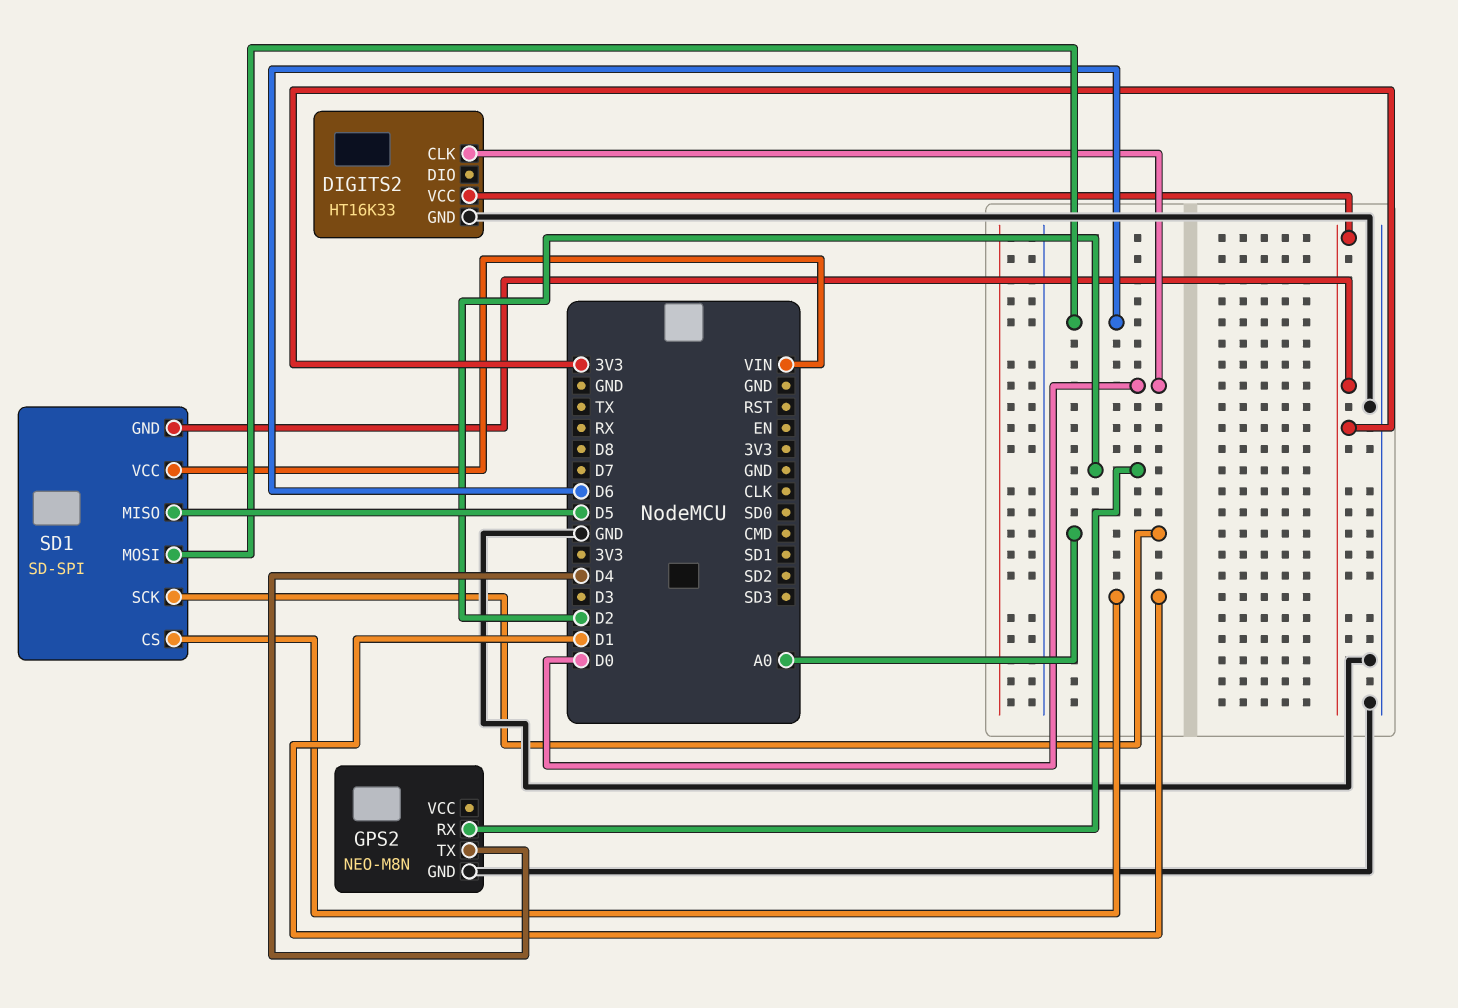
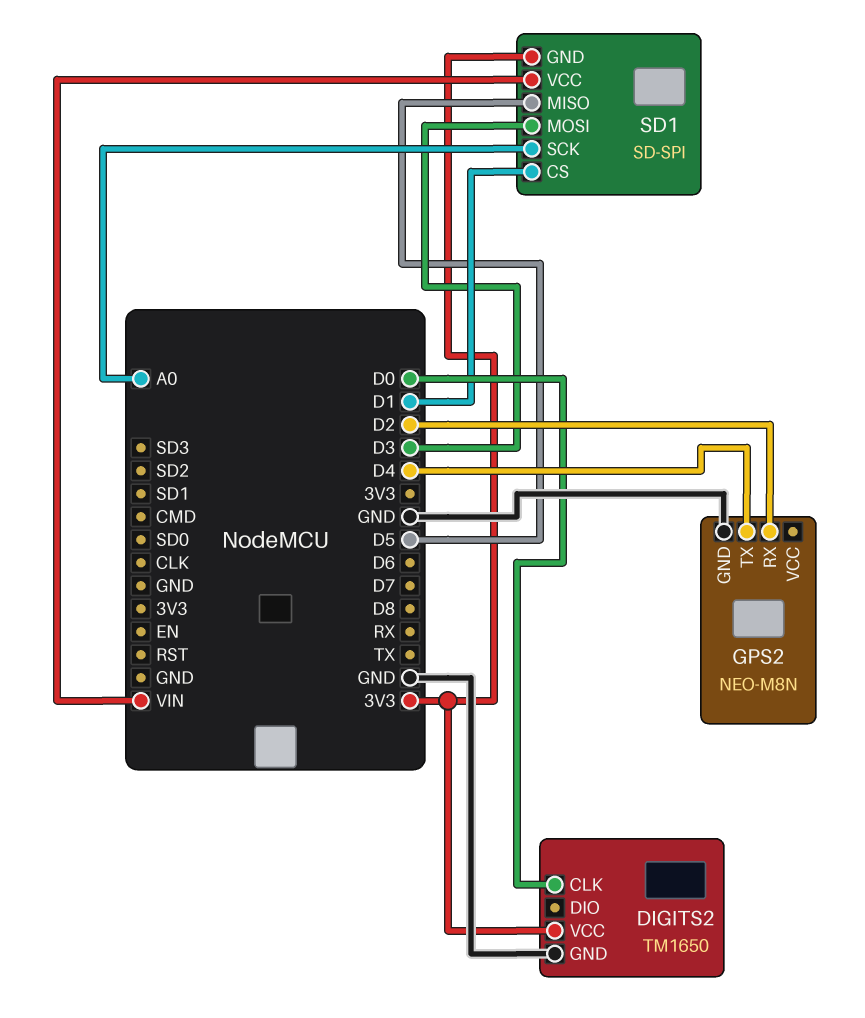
DIGITS2: HT16K33 -> TM1650
SD1 pin MOSI: D6 -> D3

